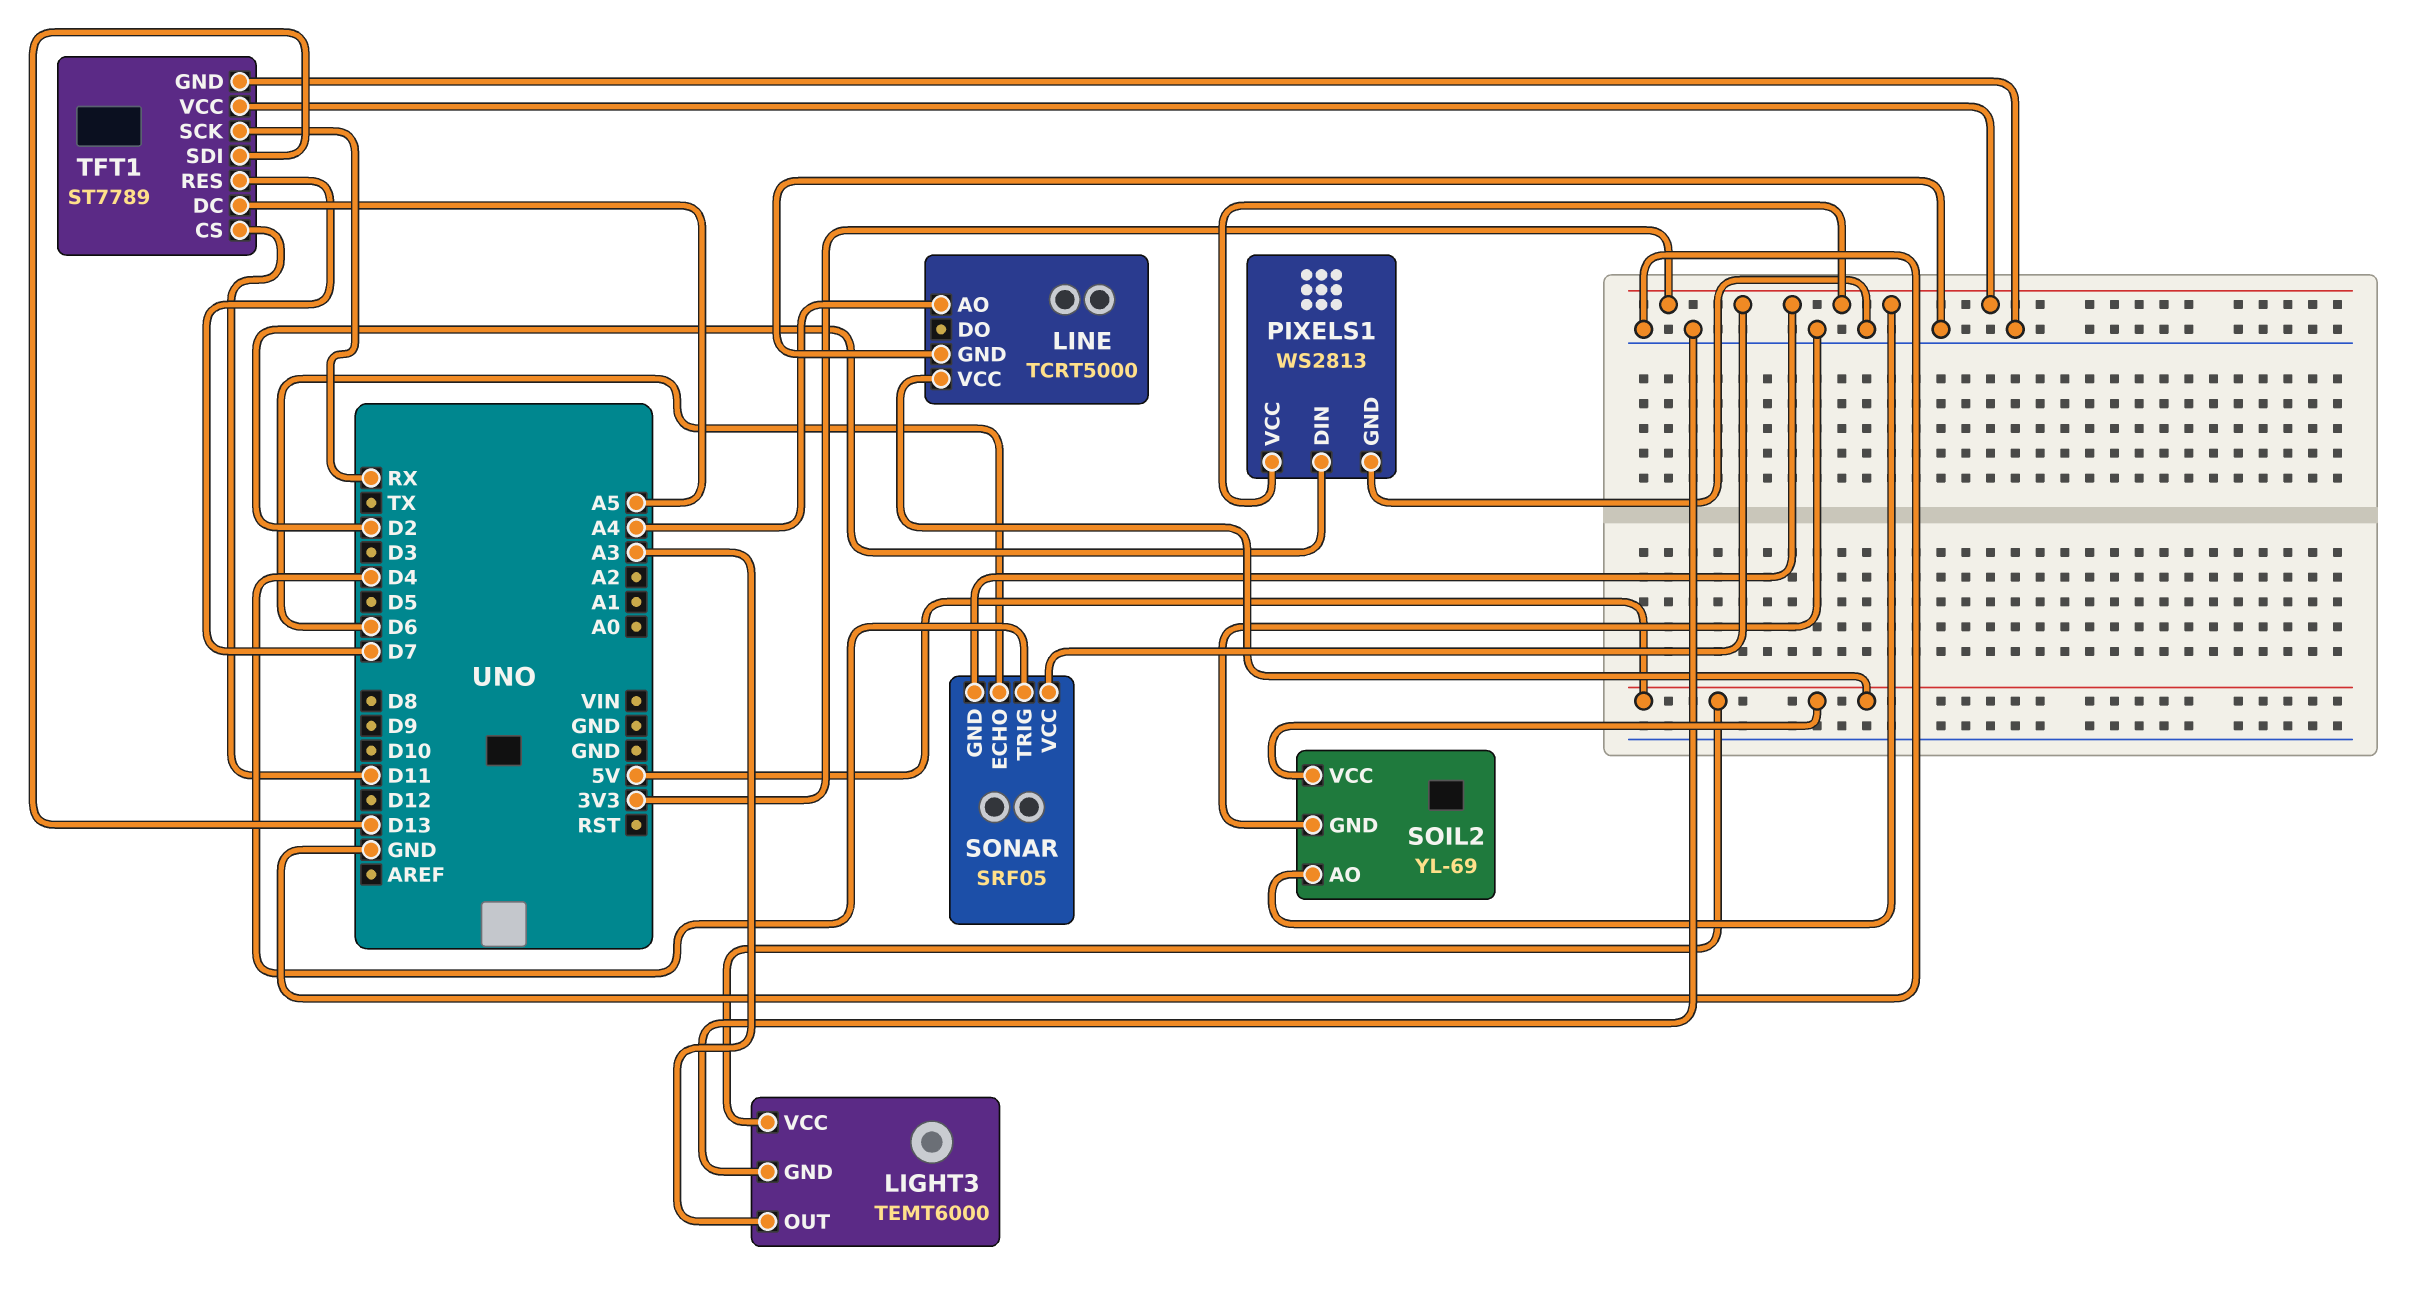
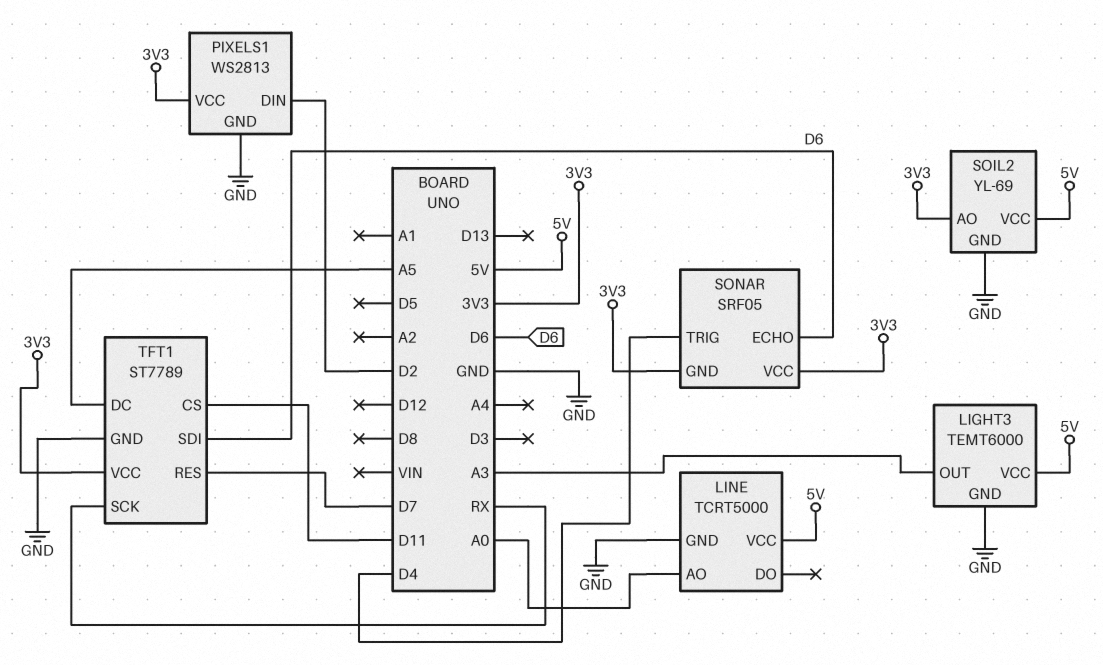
LINE pin AO: A4 -> A0
TFT1 pin SDI: D13 -> D6

